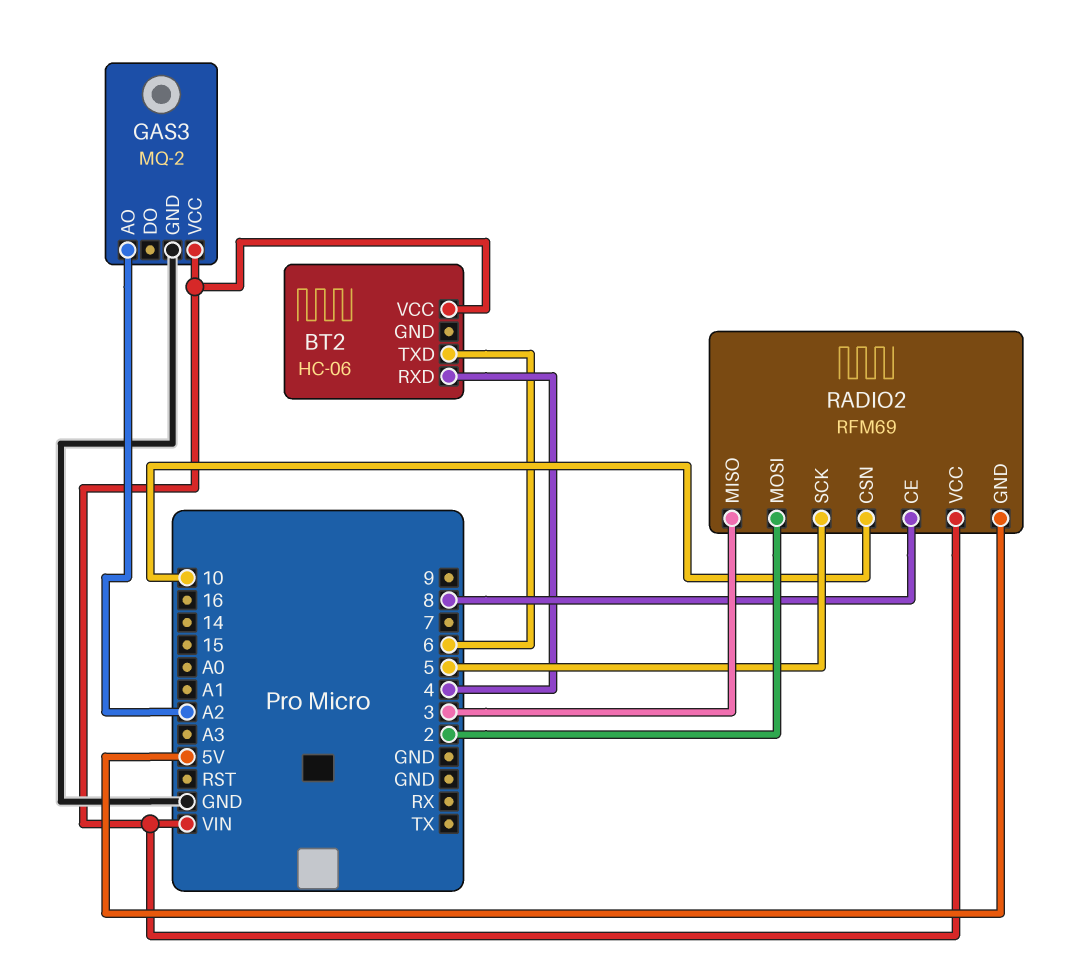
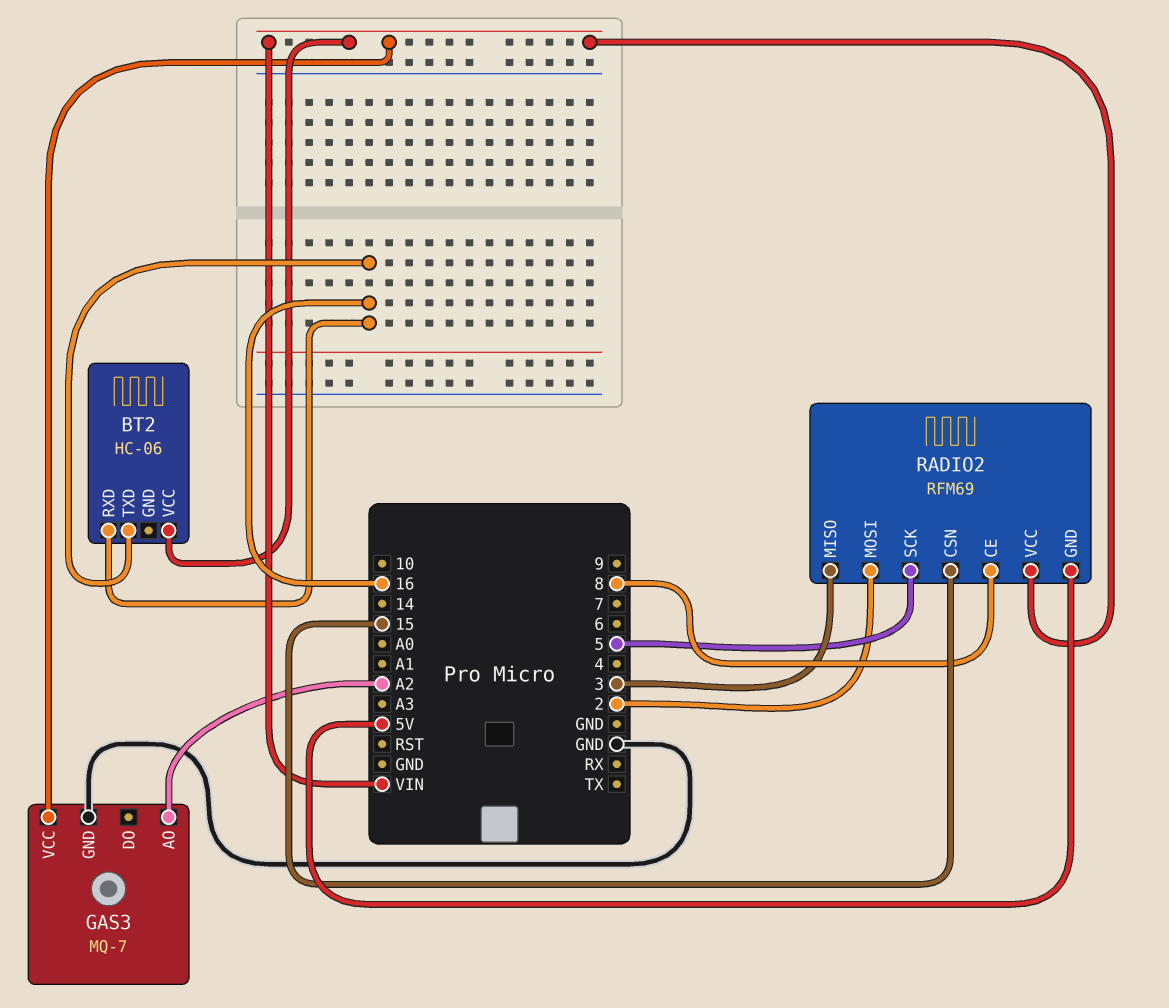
BT2 pin RXD: 4 -> 16
BT2 pin TXD: 6 -> 16
GAS3: MQ-2 -> MQ-7
RADIO2 pin CSN: 10 -> 15

